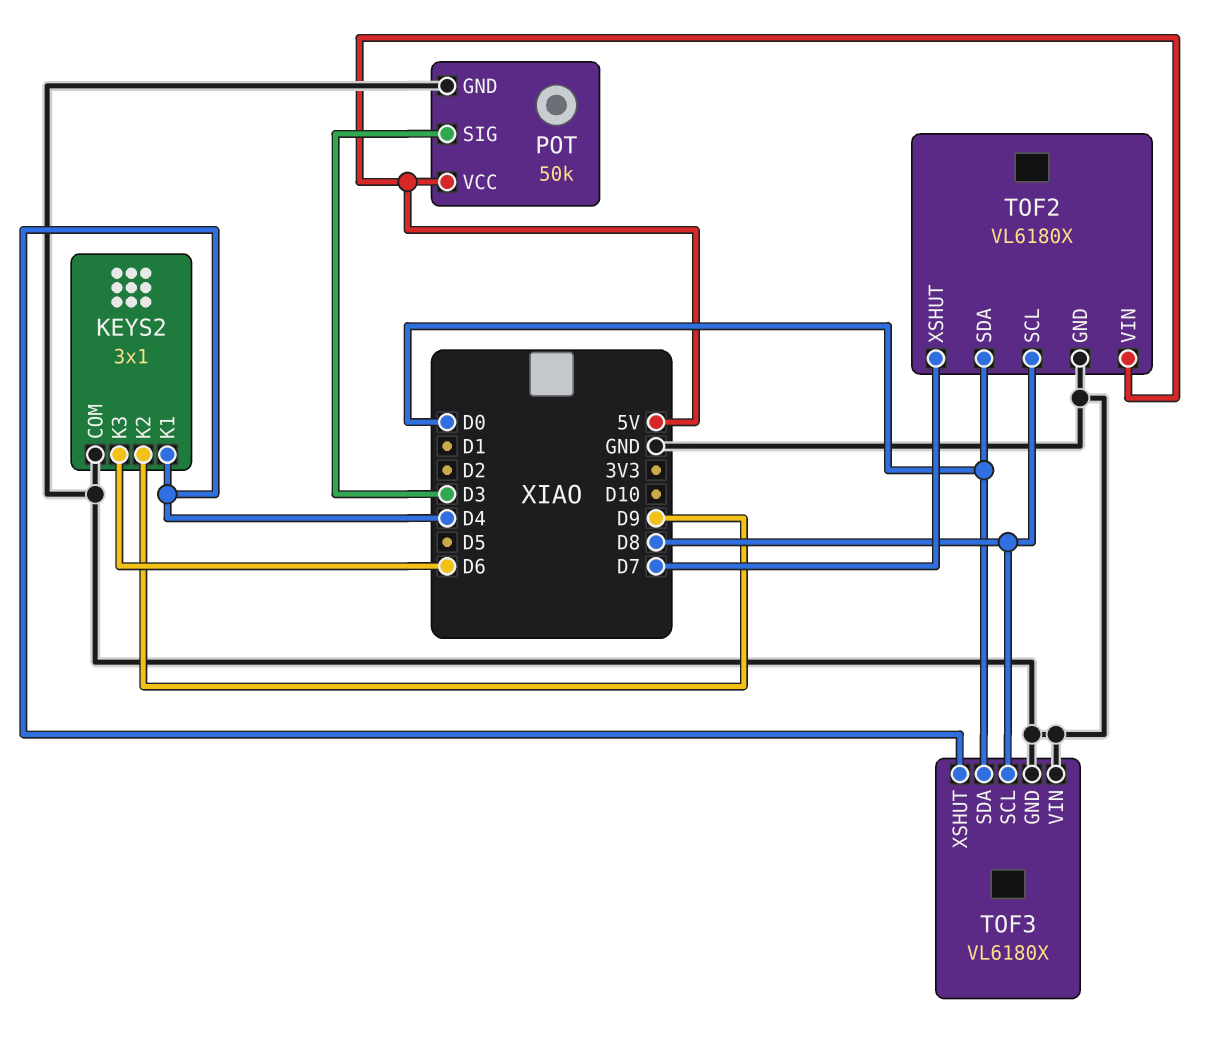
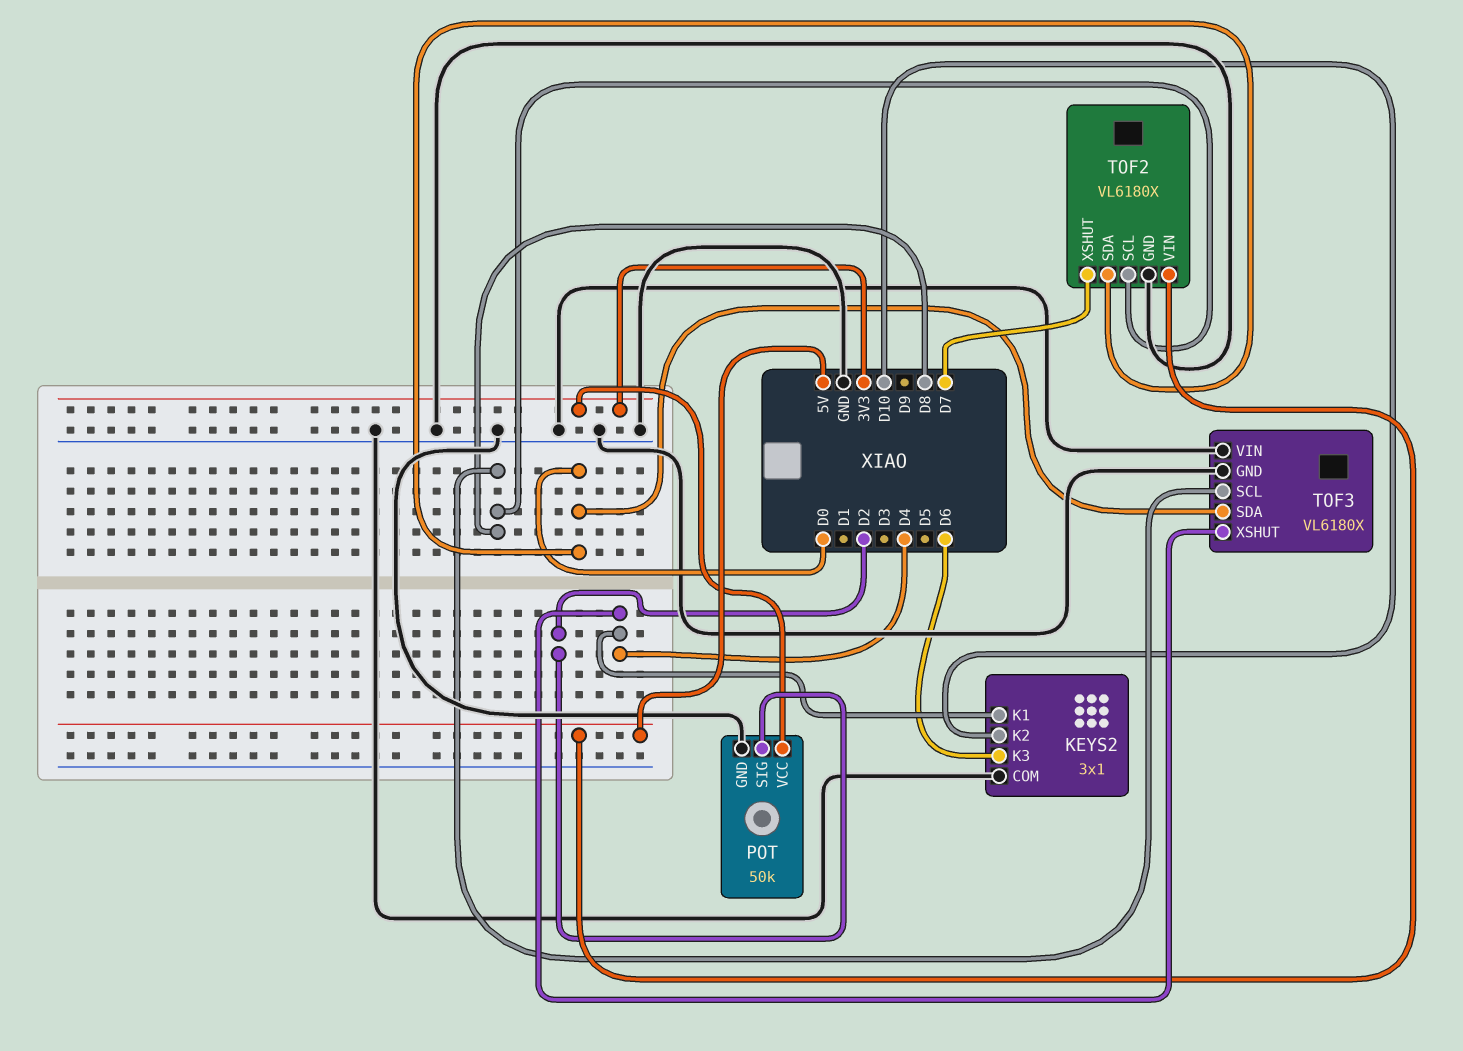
KEYS2 pin K2: D9 -> D10
POT pin SIG: D3 -> D2
POT pin VCC: 5V -> 3V3

